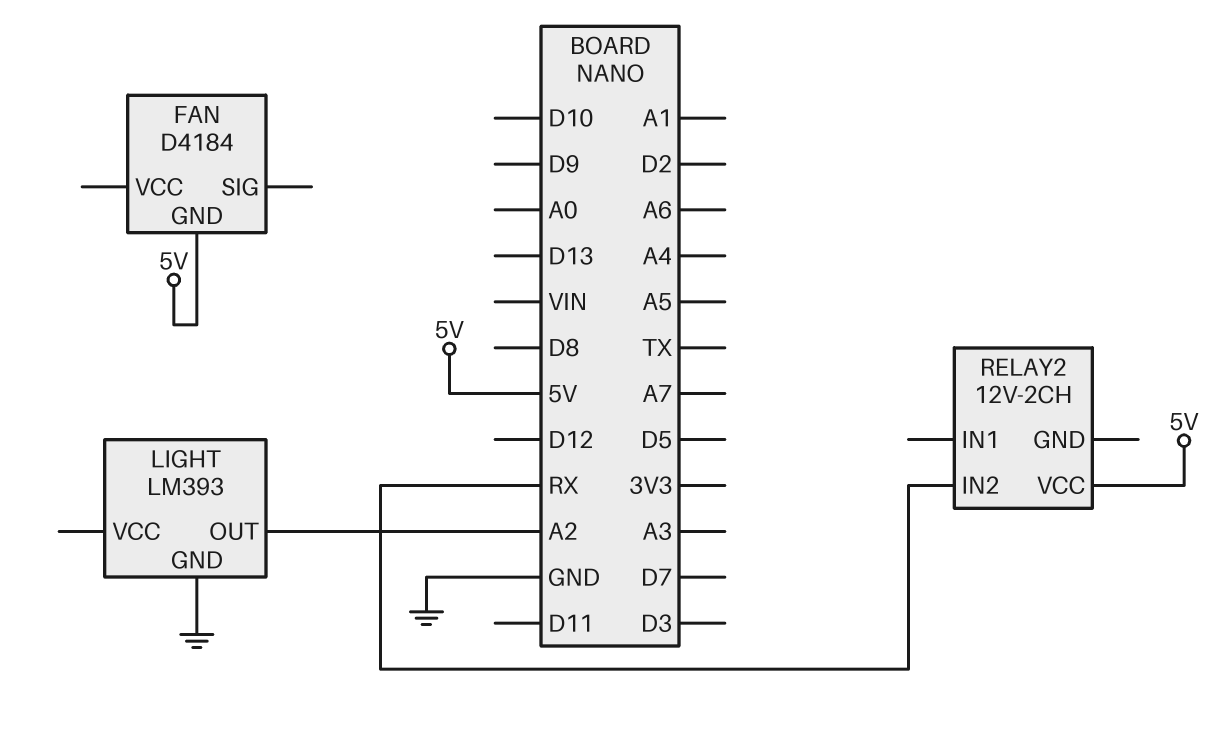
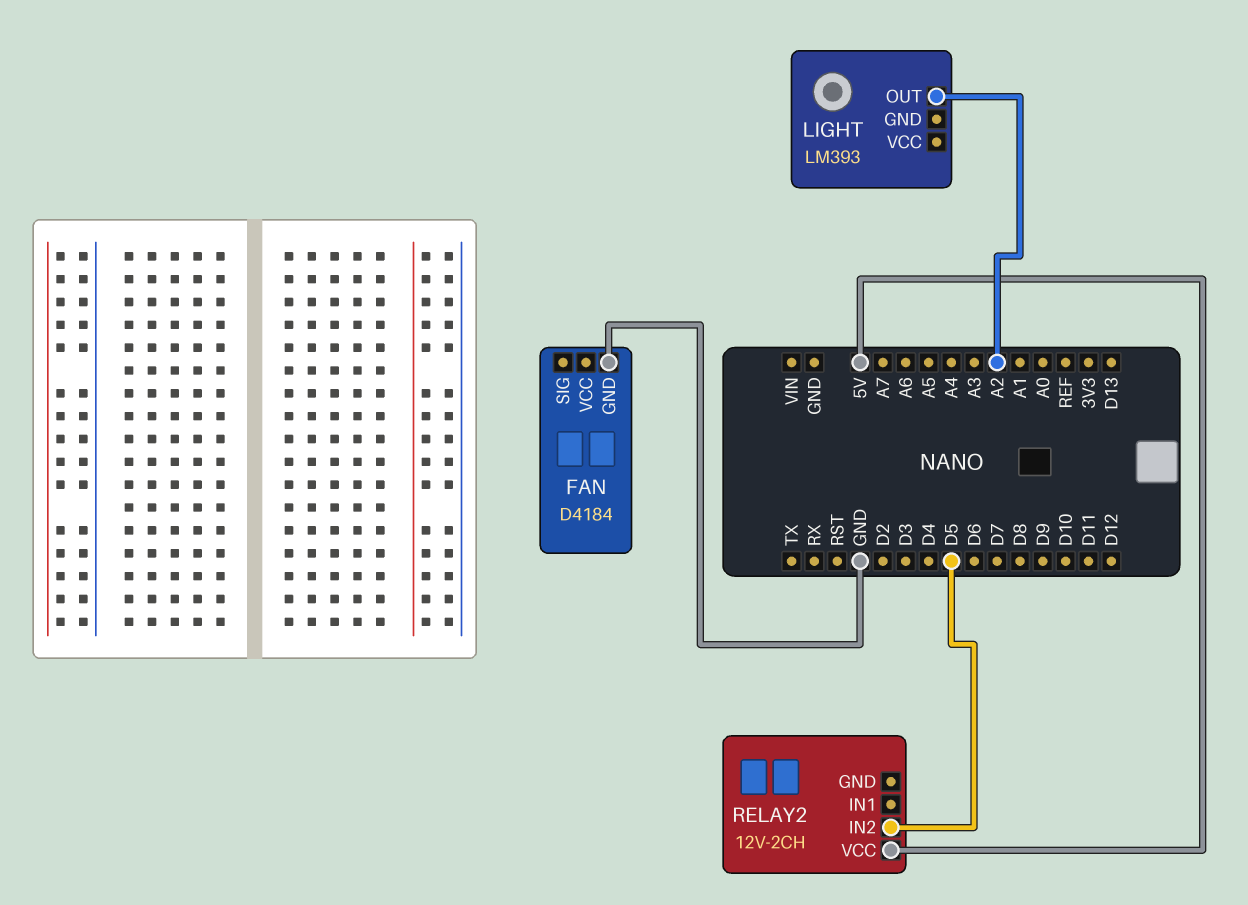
FAN pin GND: 5V -> GND
LIGHT pin GND: GND -> none
RELAY2 pin IN2: RX -> D5

